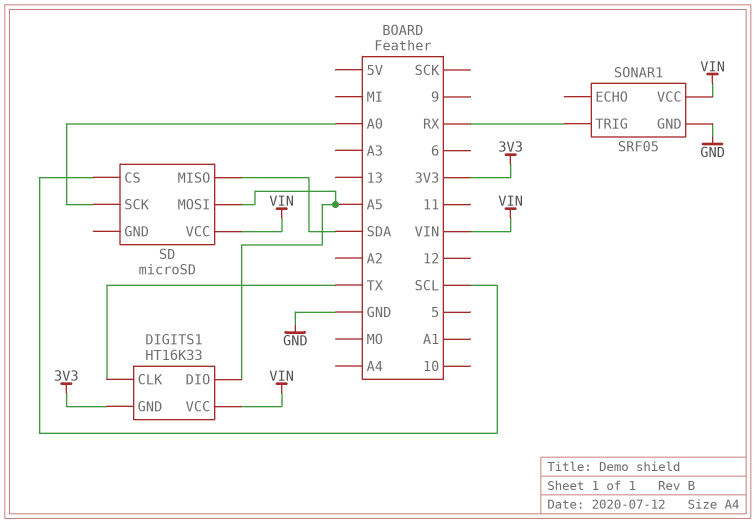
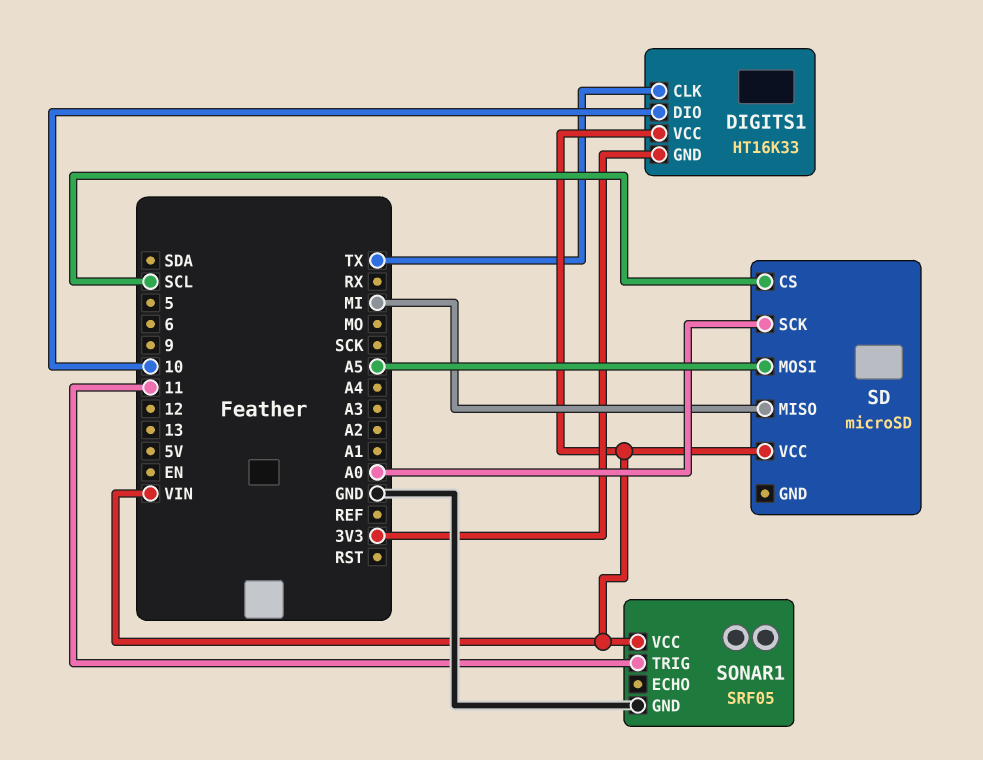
DIGITS1 pin DIO: A5 -> 10
SD pin MISO: SDA -> MI
SONAR1 pin TRIG: RX -> 11

